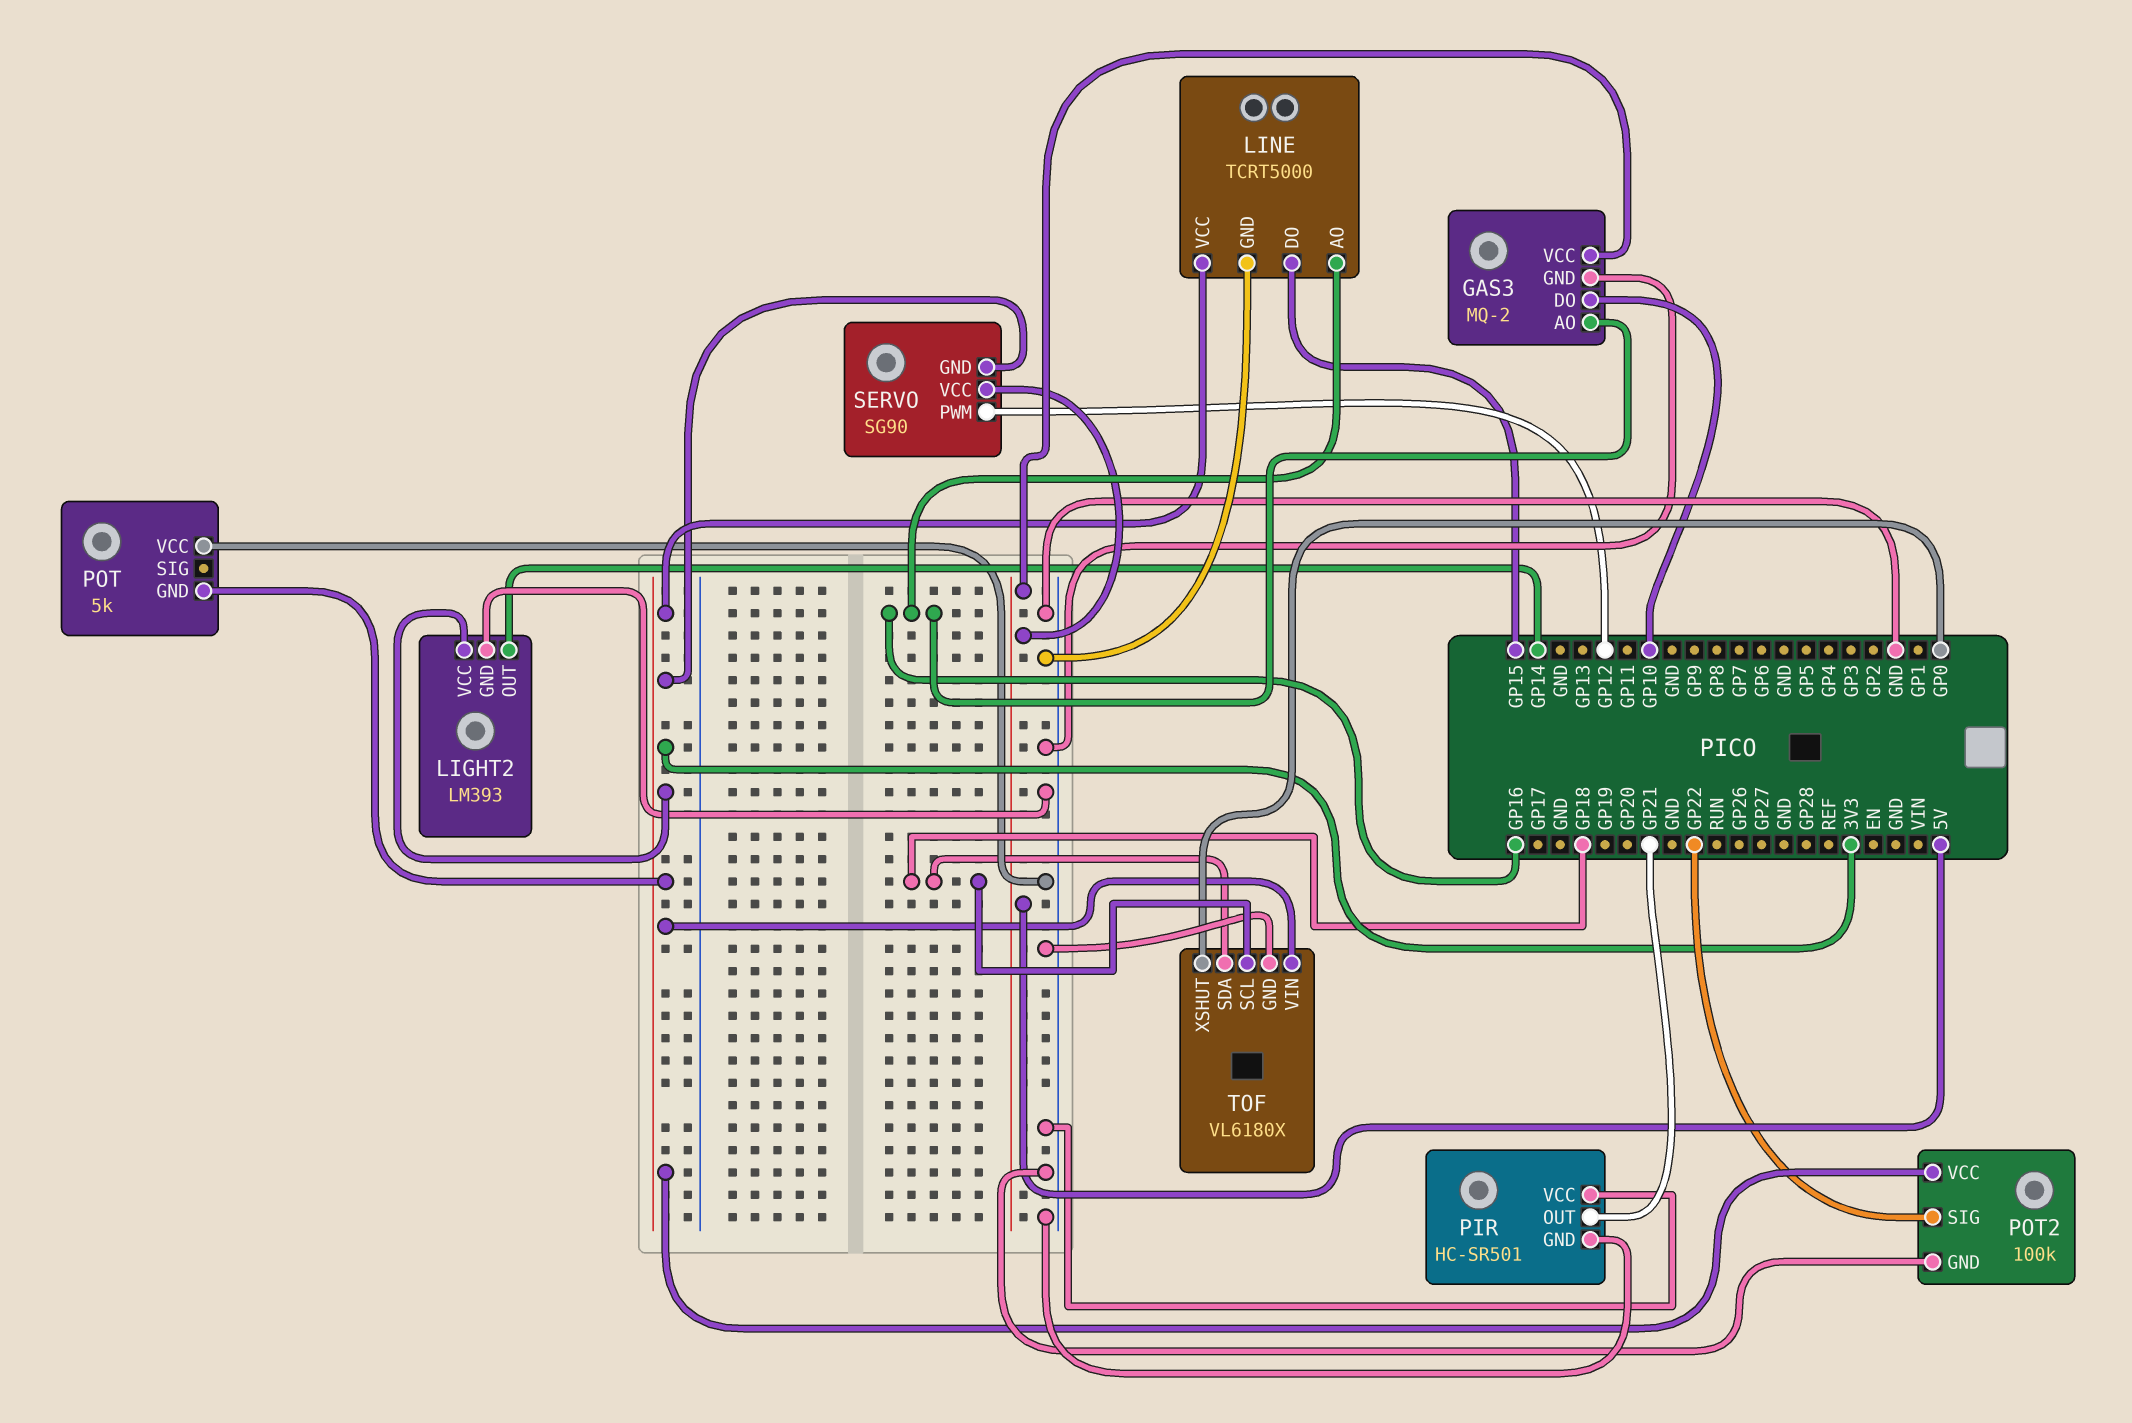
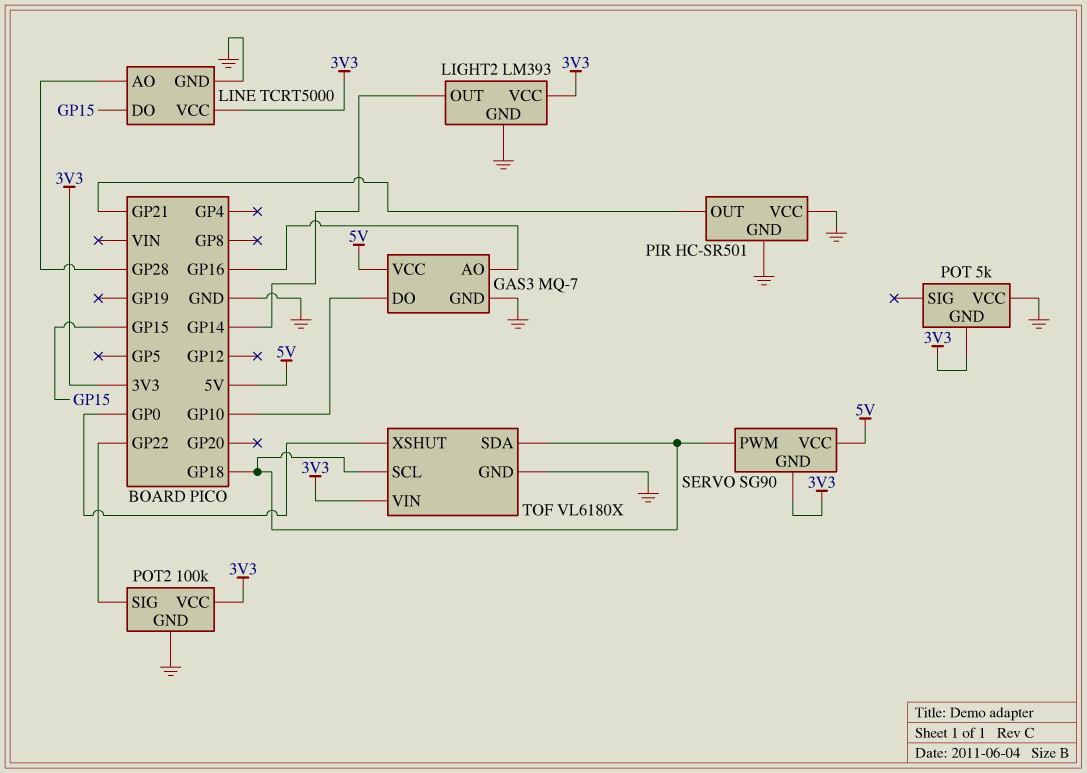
GAS3: MQ-2 -> MQ-7
LINE pin AO: GP16 -> GP28
SERVO pin PWM: GP12 -> GP18

